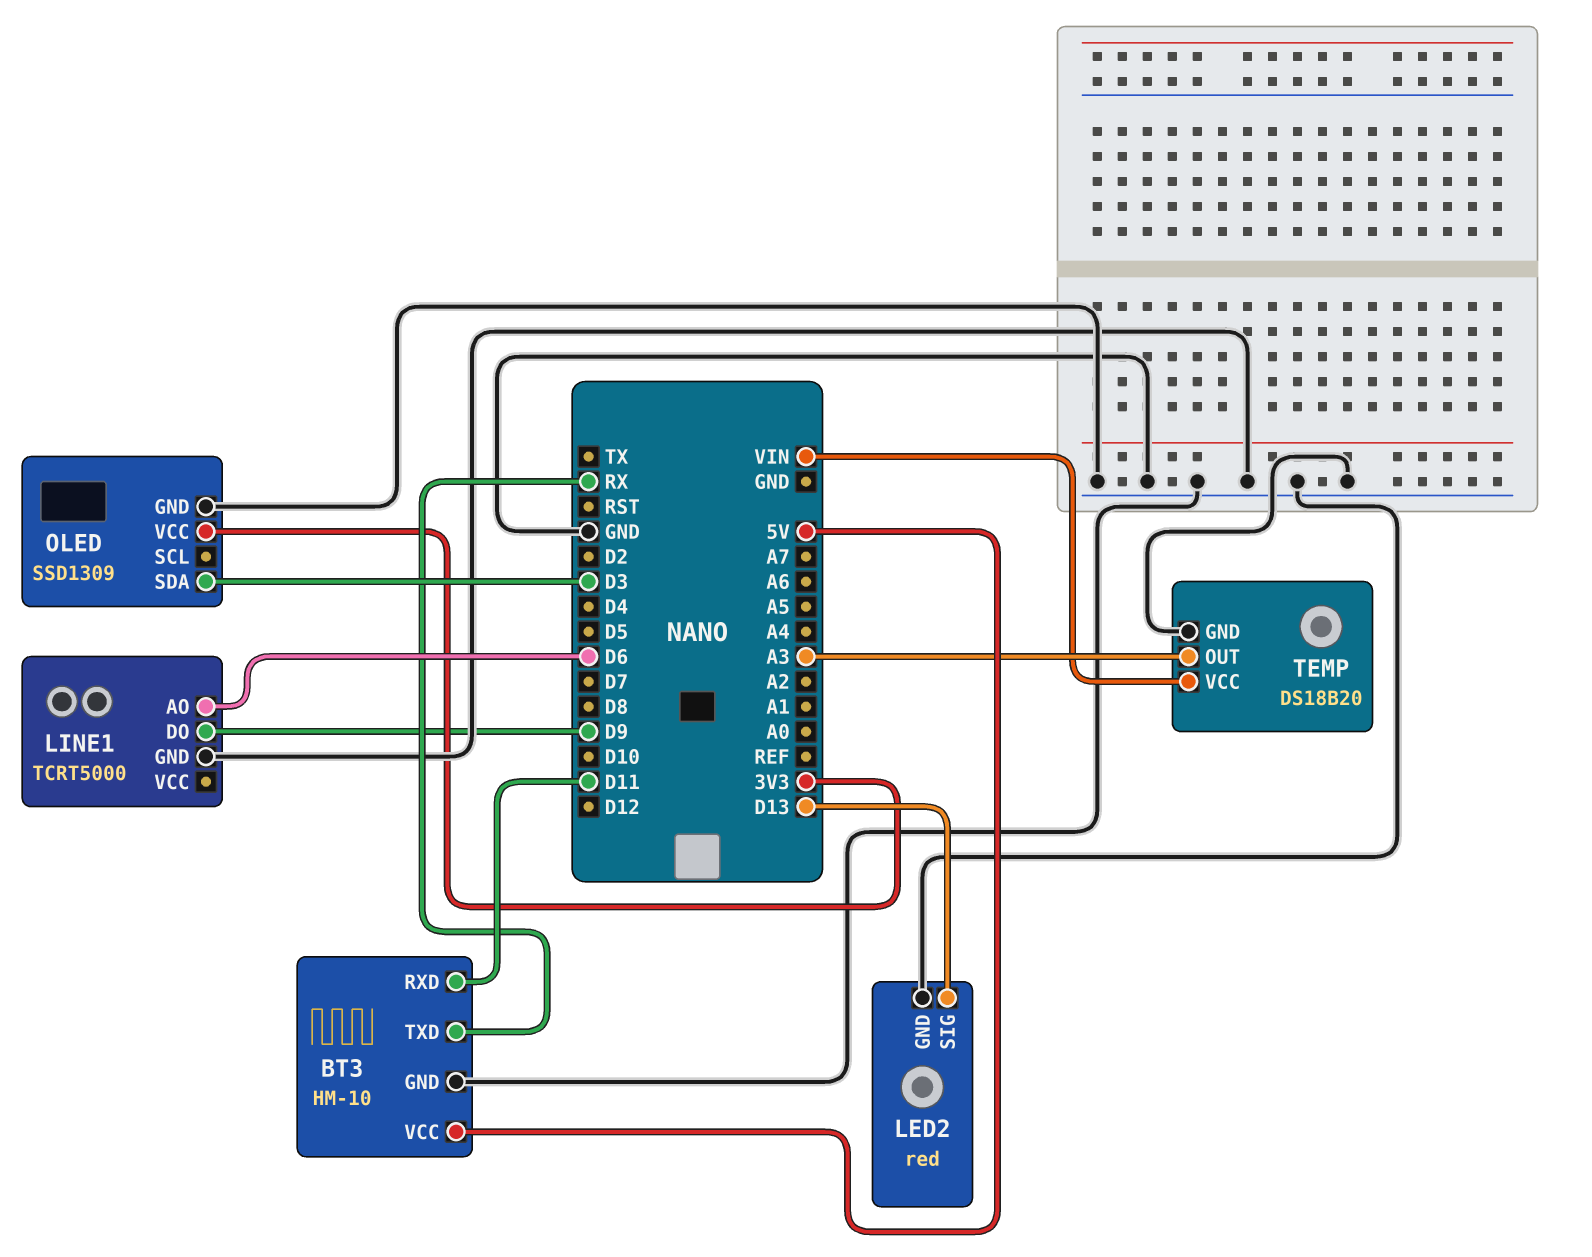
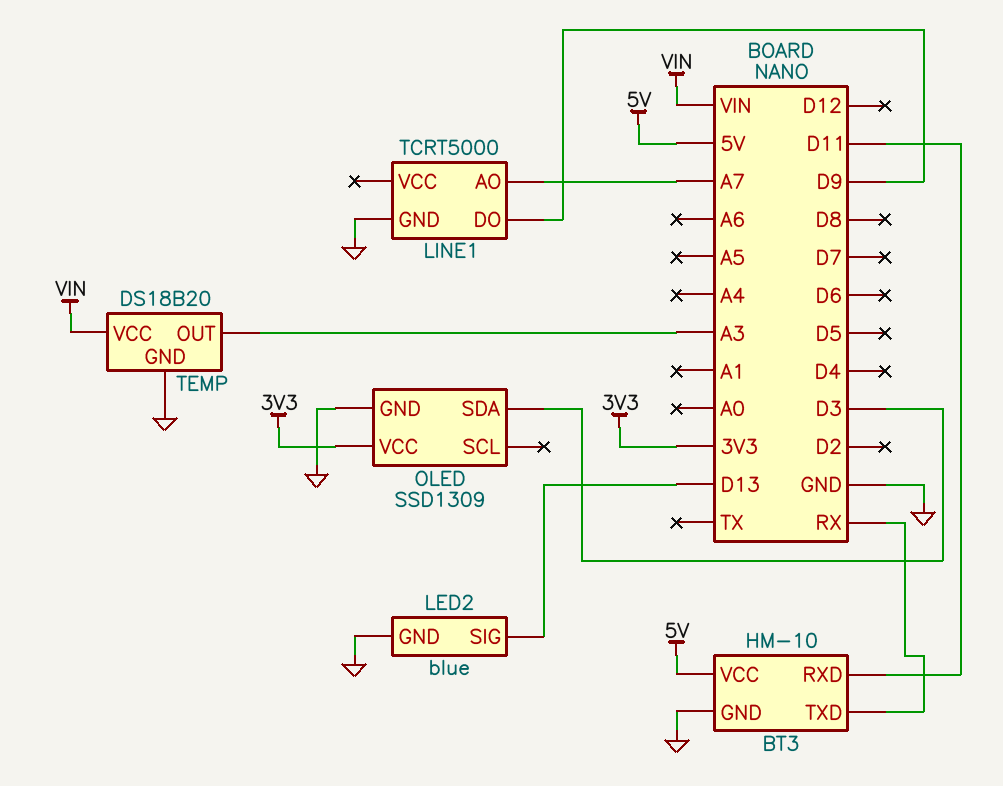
LED2: red -> blue
LINE1 pin AO: D6 -> A7

